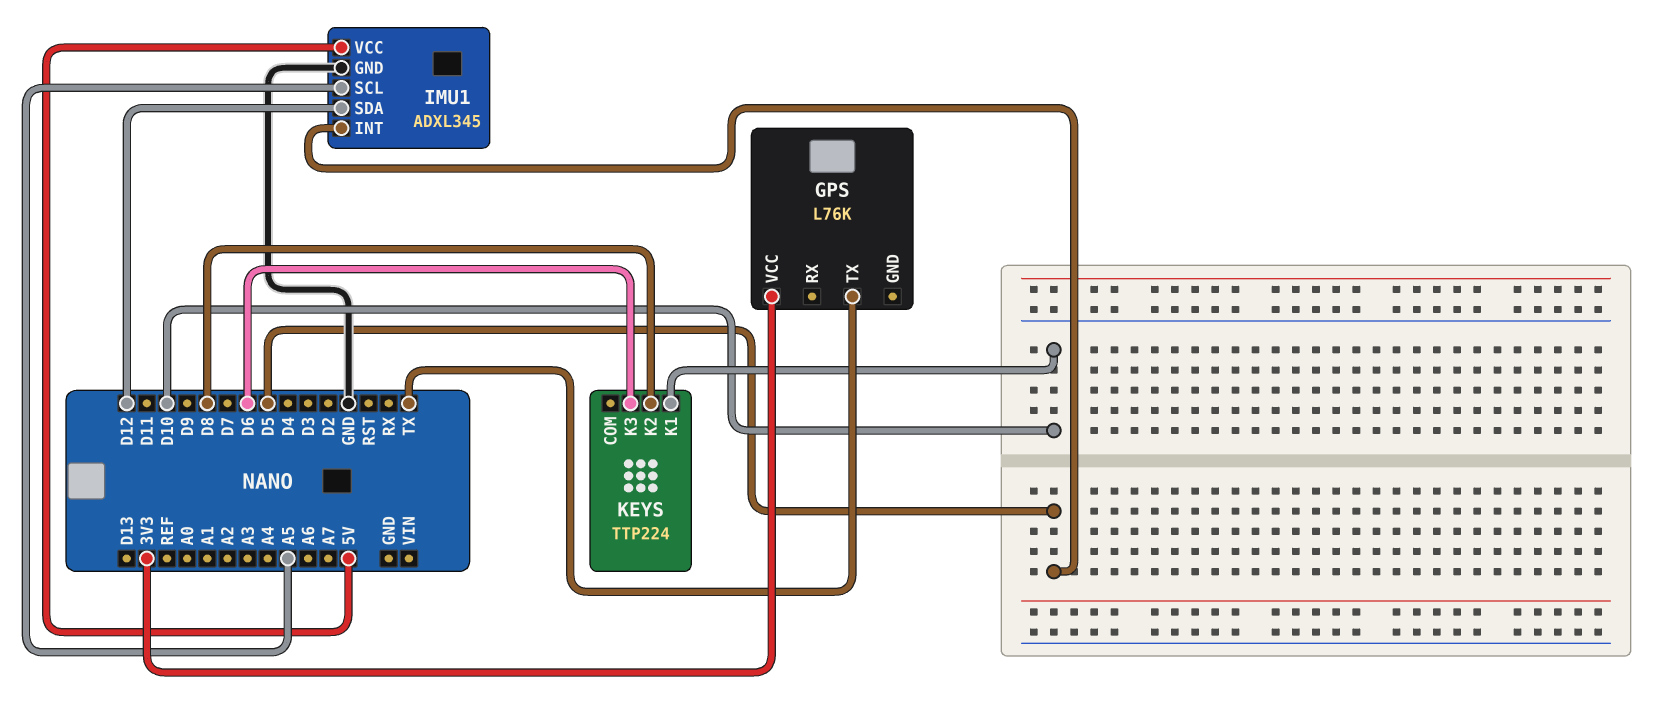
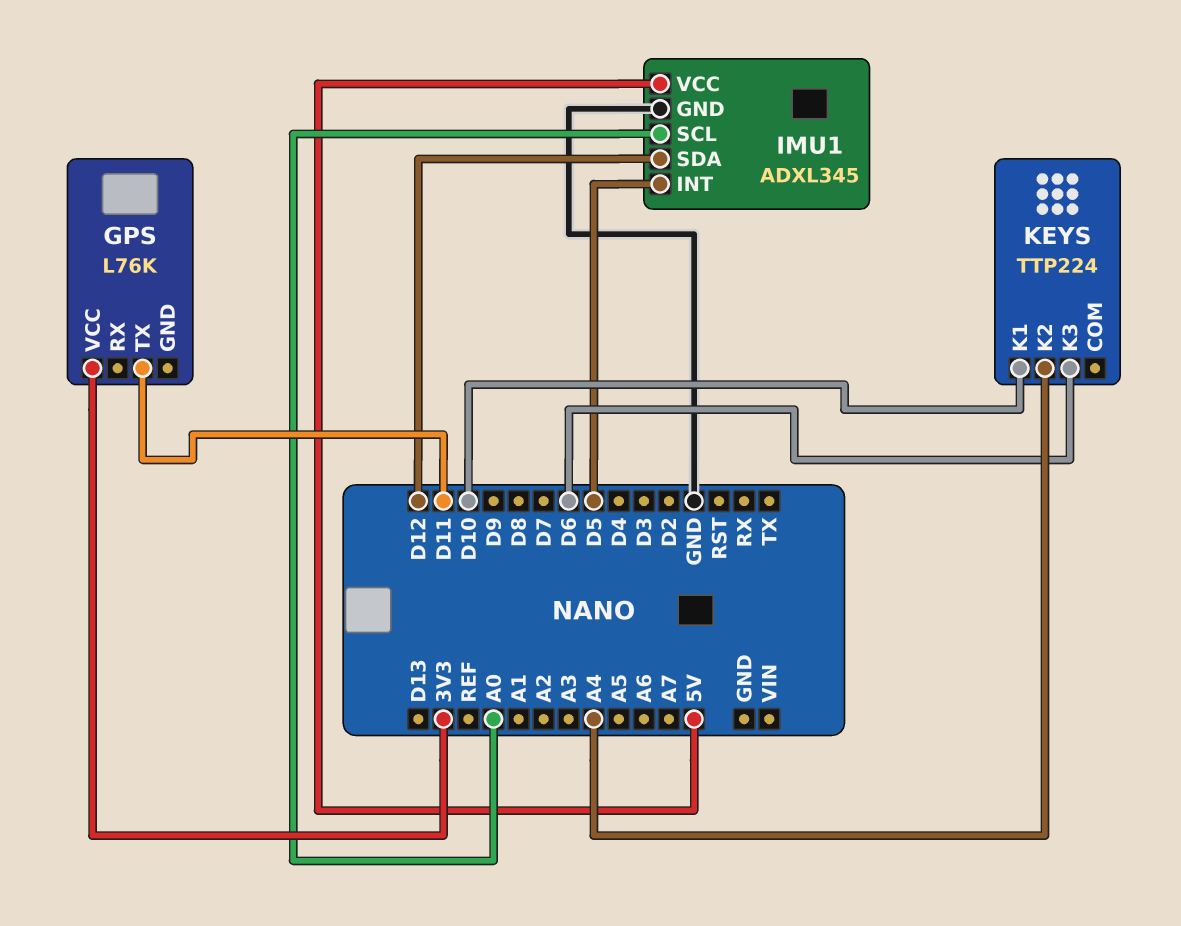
GPS pin TX: TX -> D11
IMU1 pin SCL: A5 -> A0
KEYS pin K2: D8 -> A4

